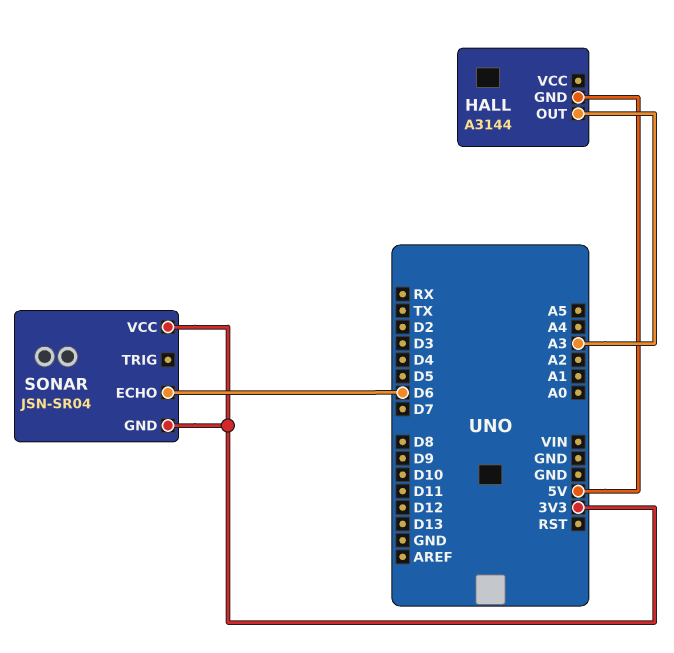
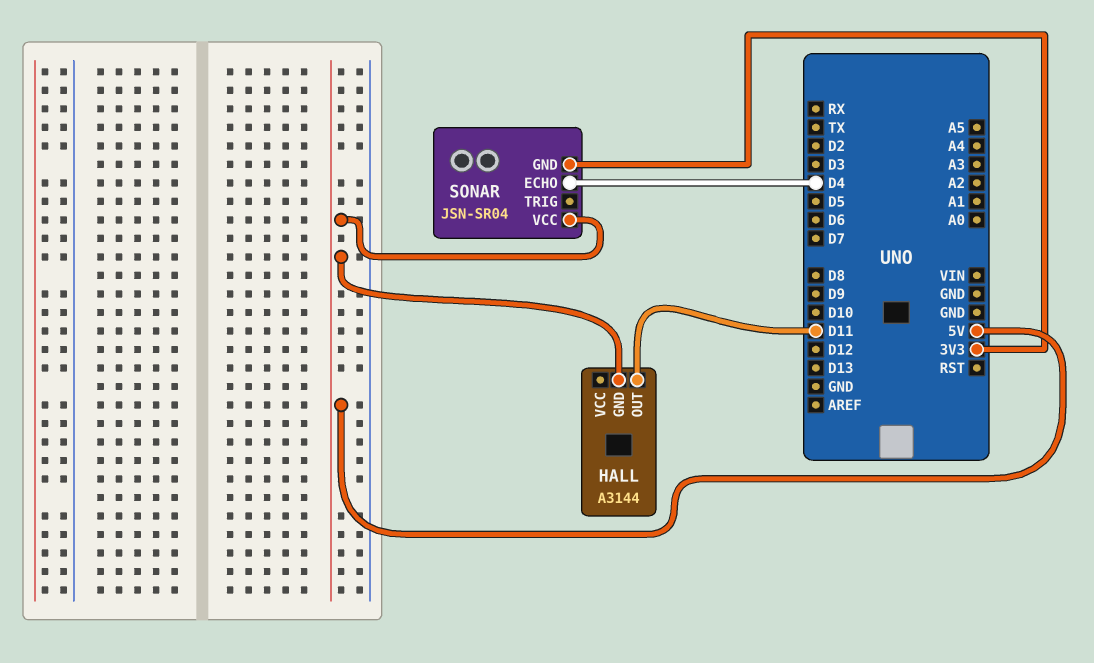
HALL pin OUT: A3 -> D11
SONAR pin ECHO: D6 -> D4
SONAR pin VCC: 3V3 -> 5V

